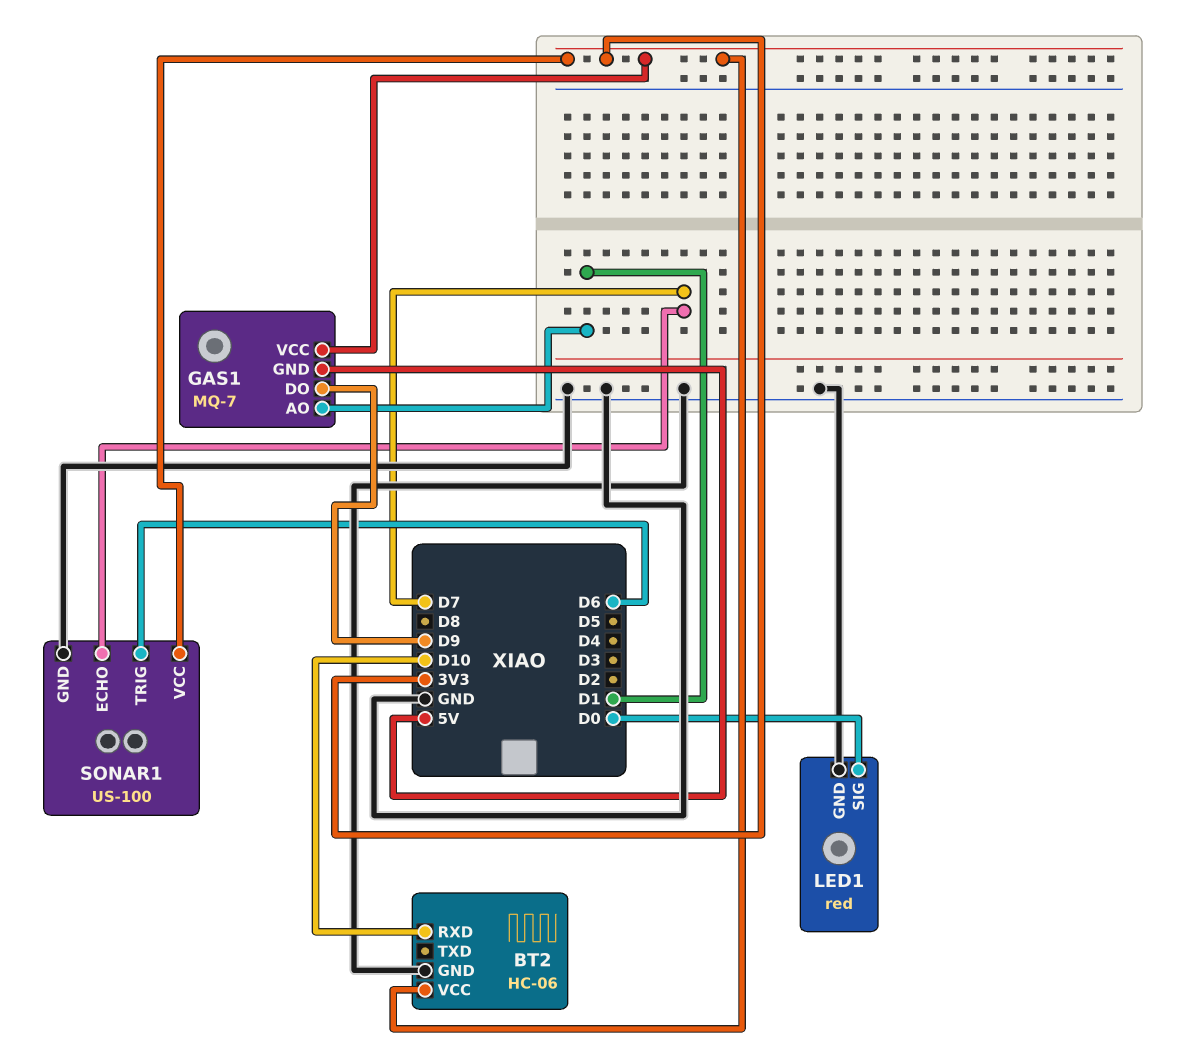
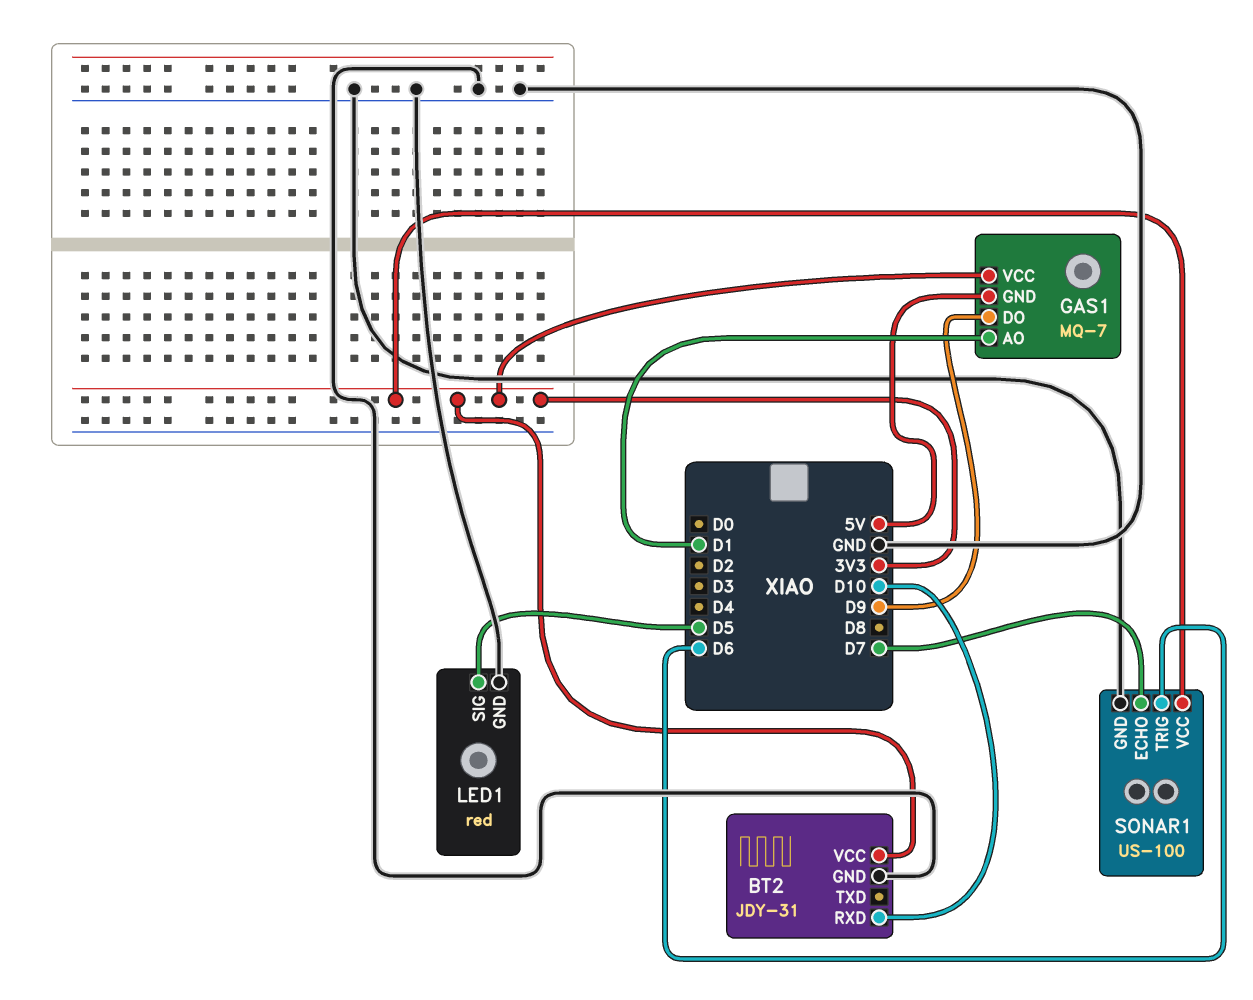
BT2: HC-06 -> JDY-31
LED1 pin SIG: D0 -> D5

